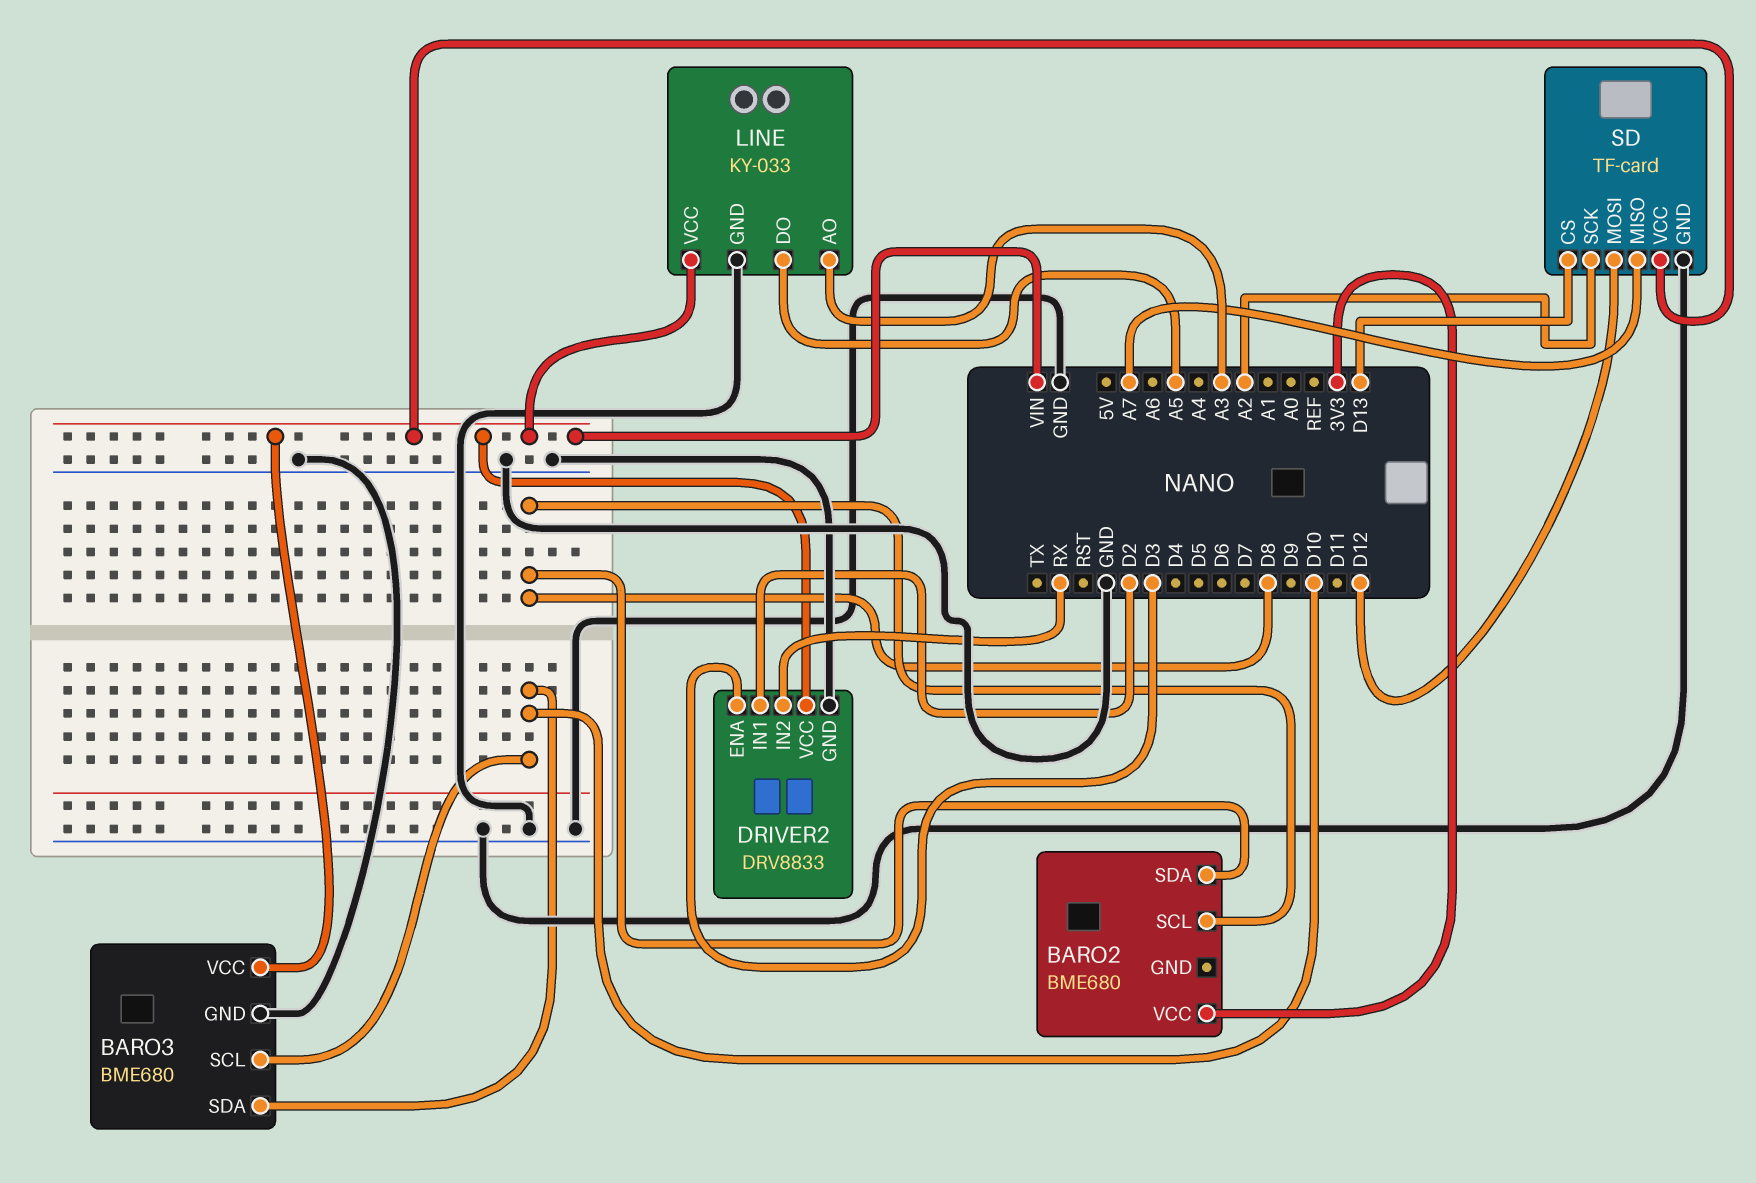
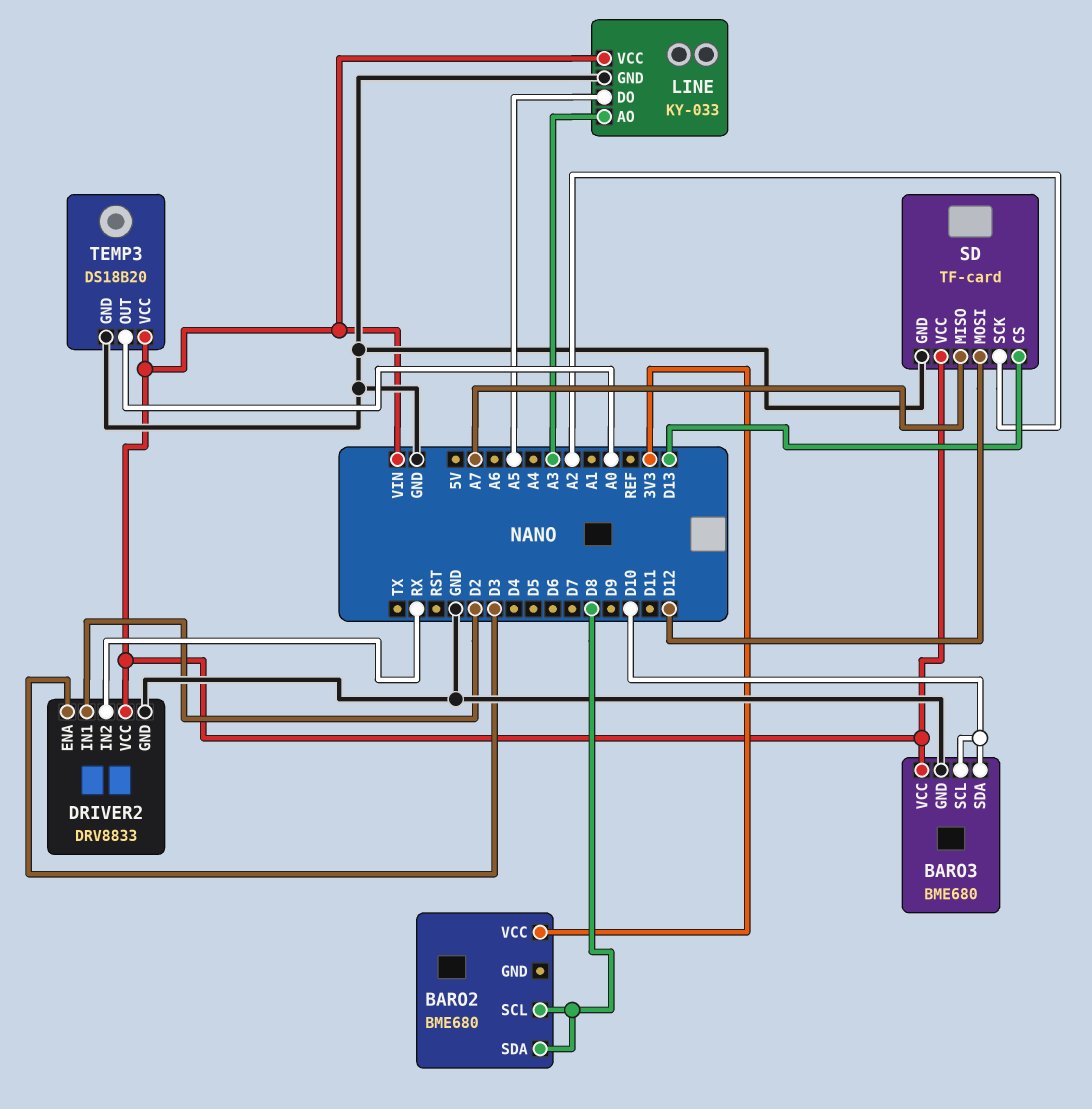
TEMP3: none -> DS18B20
TEMP3 pin GND: none -> GND
TEMP3 pin OUT: none -> A0
TEMP3 pin VCC: none -> VIN

